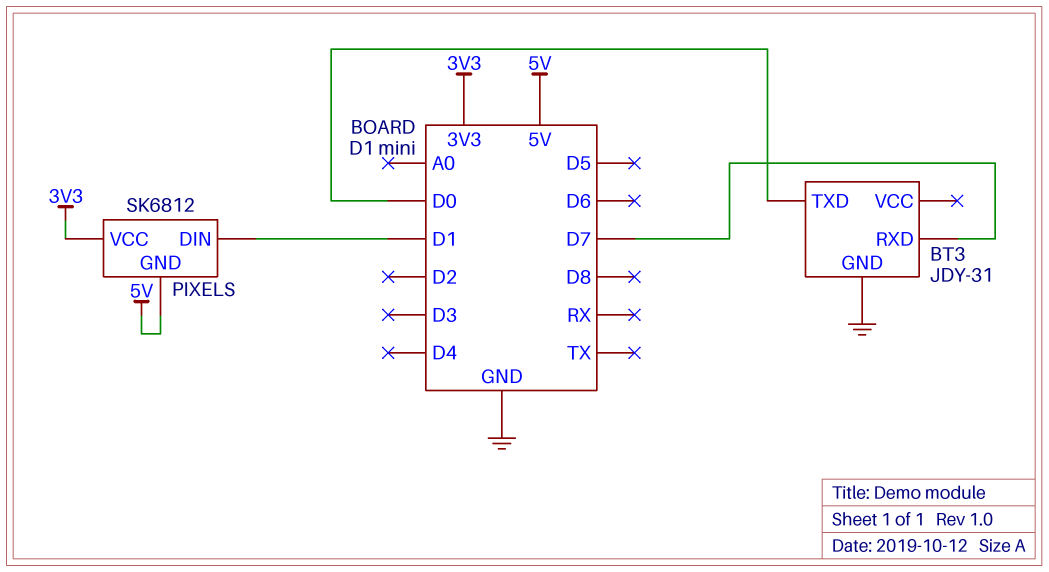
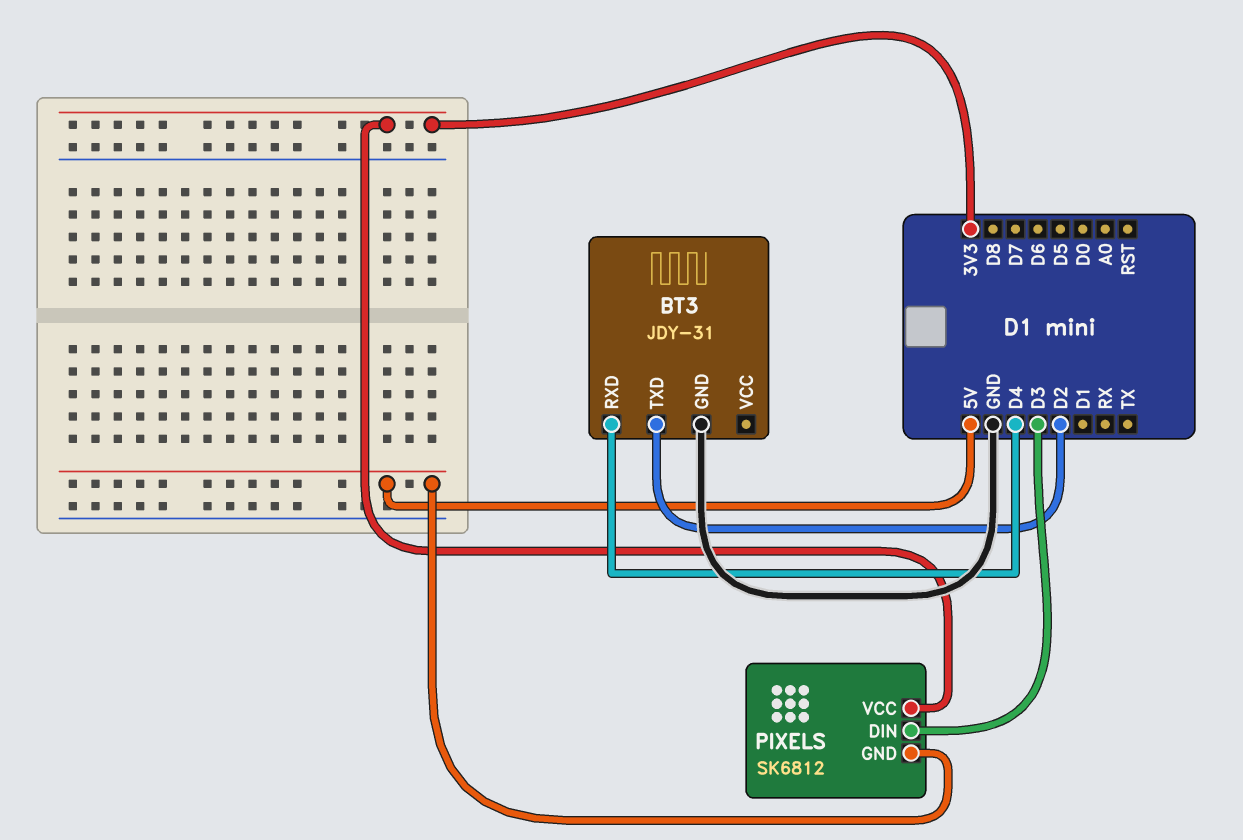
BT3 pin RXD: D7 -> D4
BT3 pin TXD: D0 -> D2
PIXELS pin DIN: D1 -> D3

